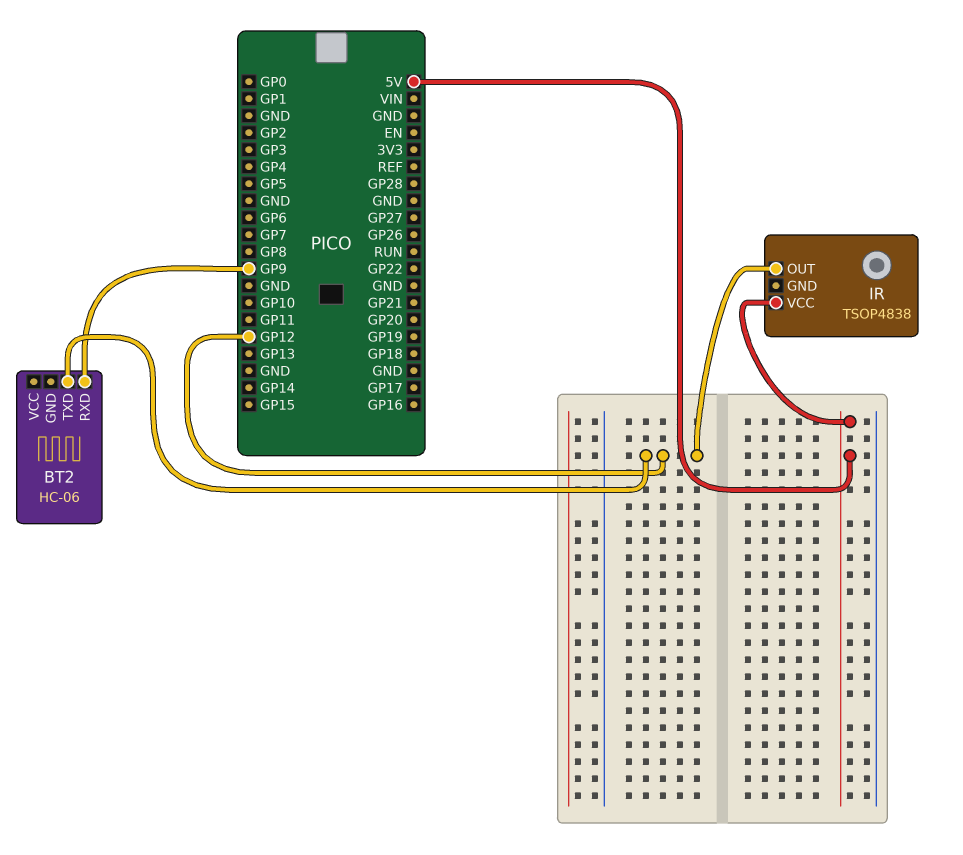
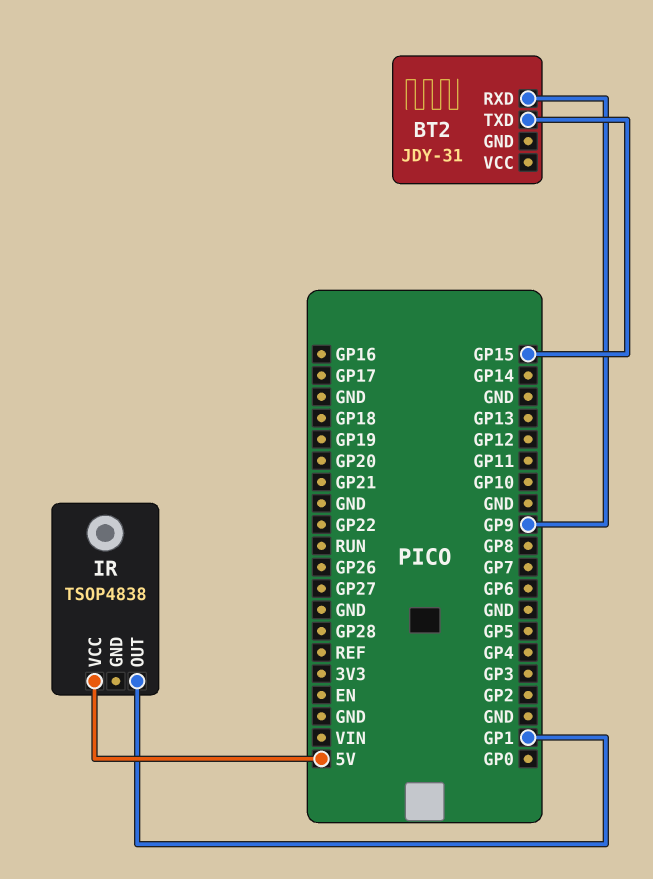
BT2: HC-06 -> JDY-31
BT2 pin TXD: GP12 -> GP15
IR pin OUT: GP12 -> GP1

